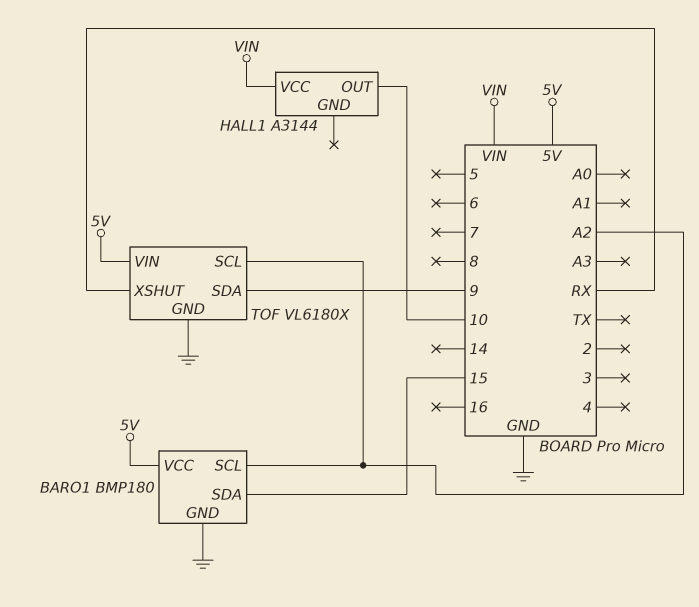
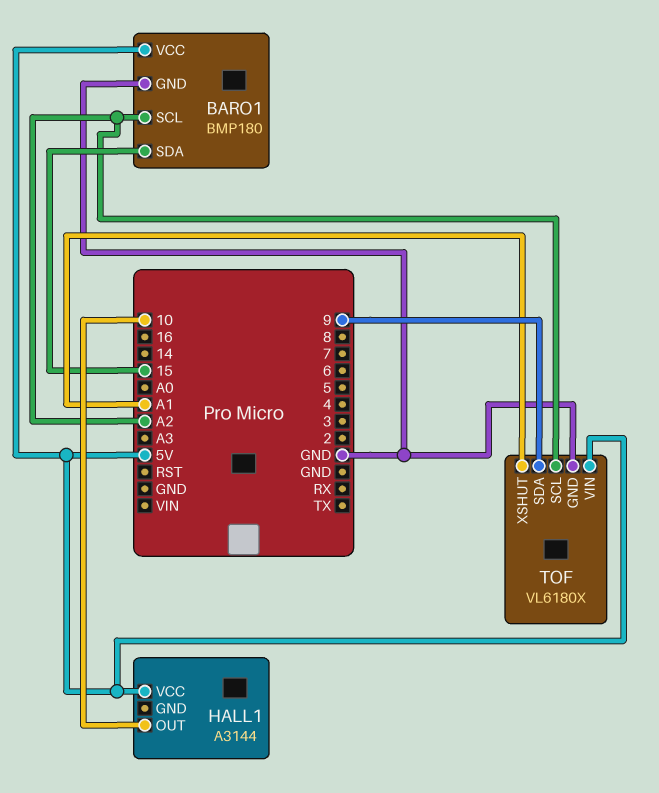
HALL1 pin VCC: VIN -> 5V
TOF pin XSHUT: RX -> A1

